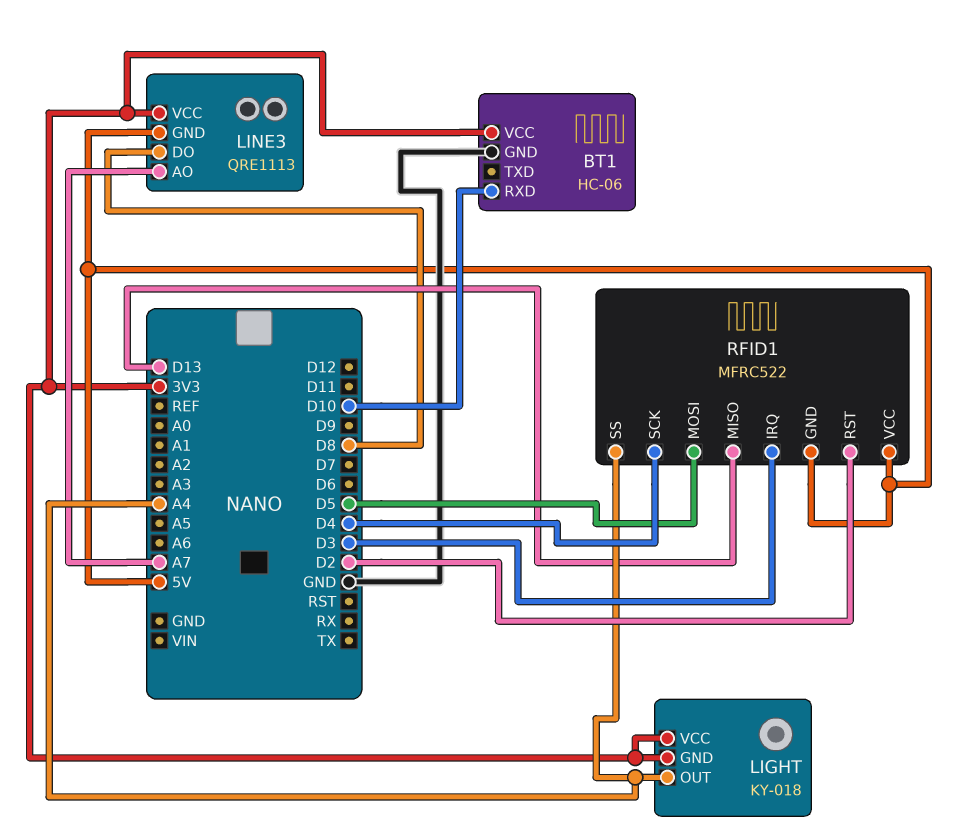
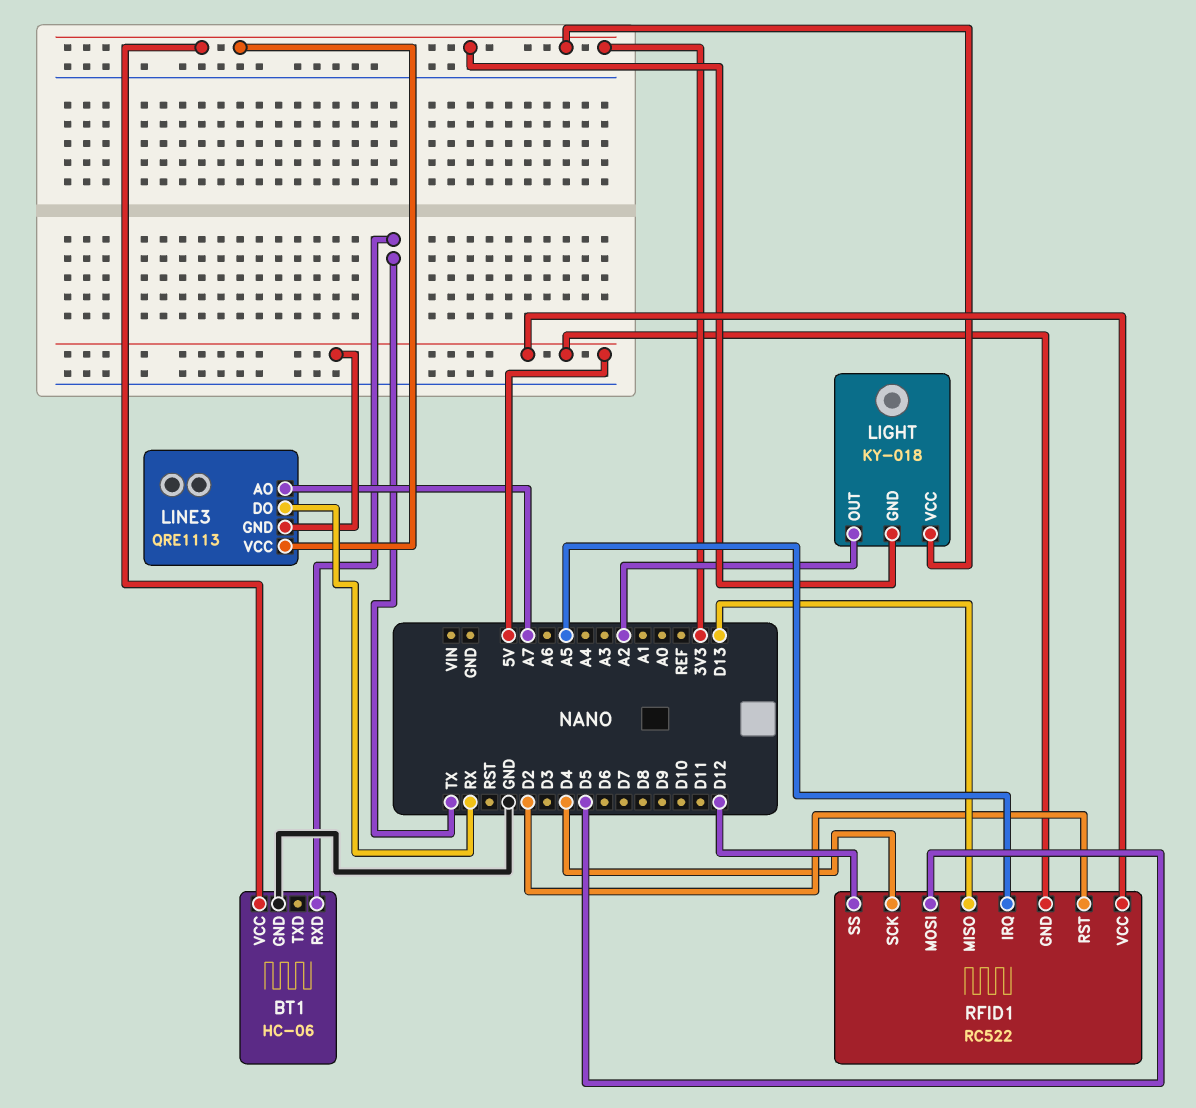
BT1 pin RXD: D10 -> TX
LIGHT pin OUT: A4 -> A2
LINE3 pin DO: D8 -> RX
RFID1: MFRC522 -> RC522
RFID1 pin IRQ: D3 -> A5
RFID1 pin SS: A4 -> D12

